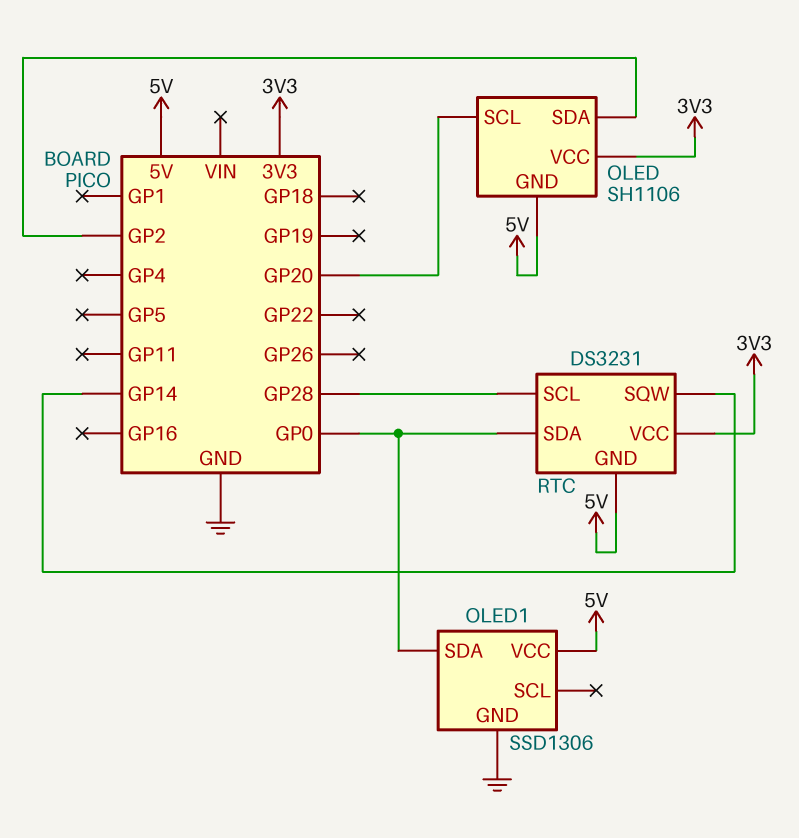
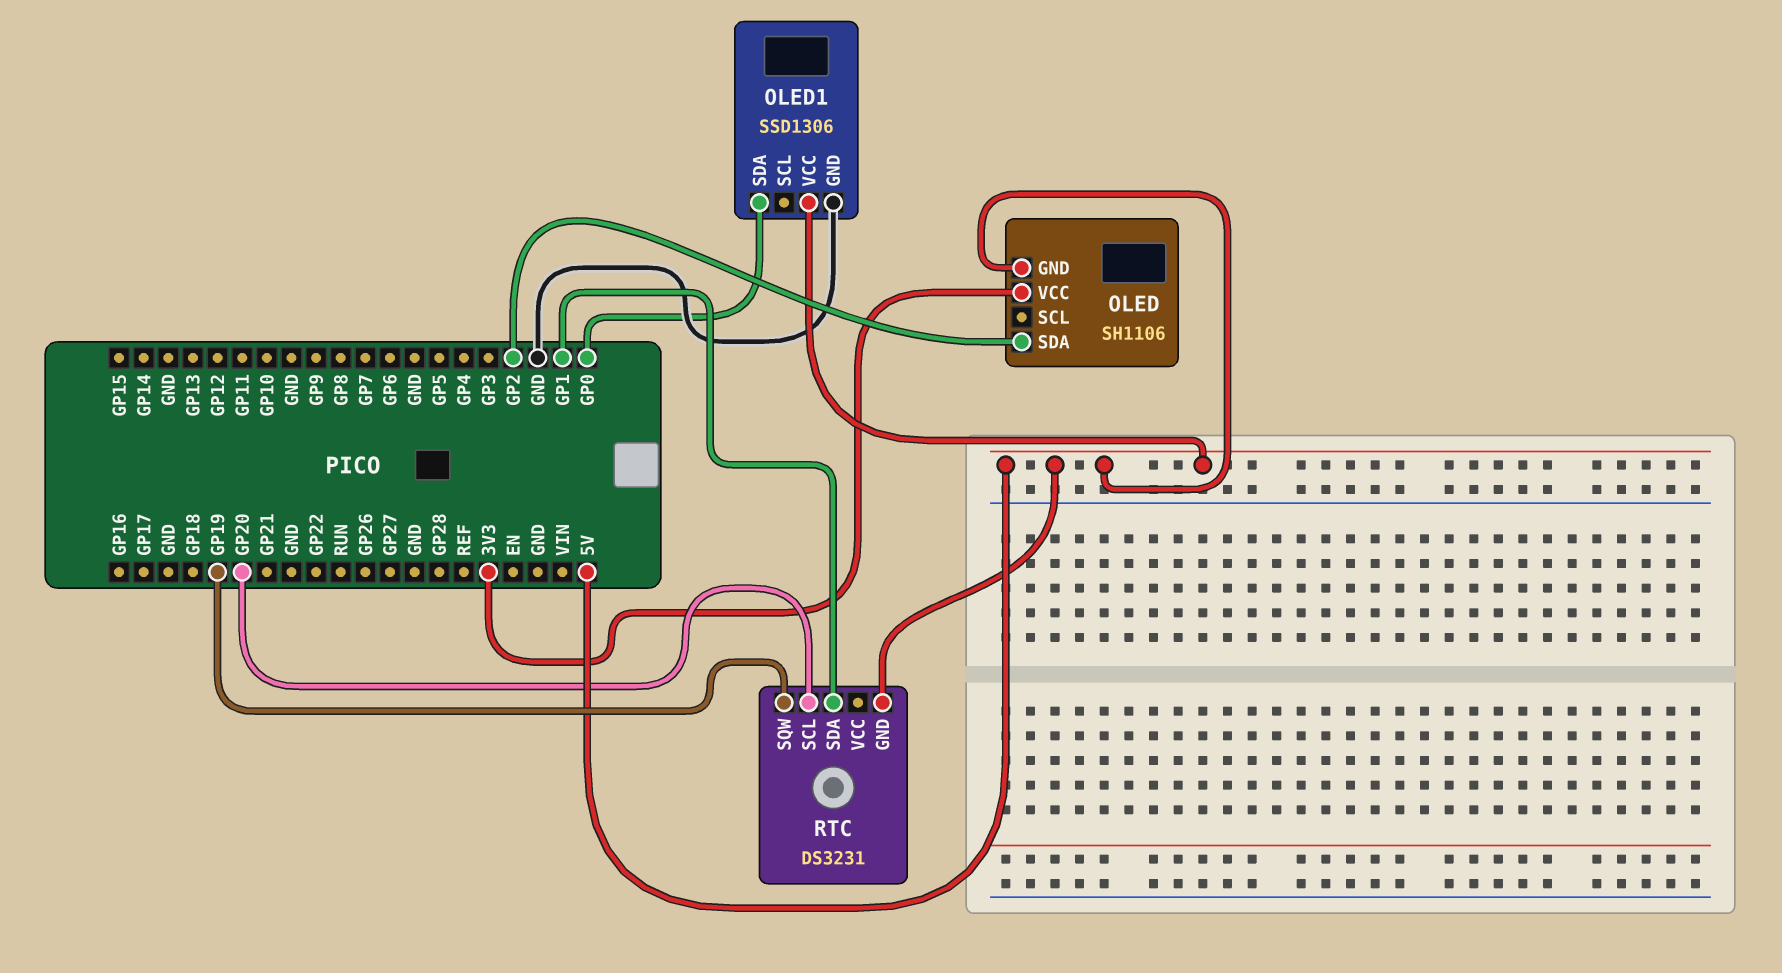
OLED pin SCL: GP20 -> none
RTC pin SCL: GP28 -> GP20
RTC pin SDA: GP0 -> GP1
RTC pin SQW: GP14 -> GP19
RTC pin VCC: 3V3 -> none

